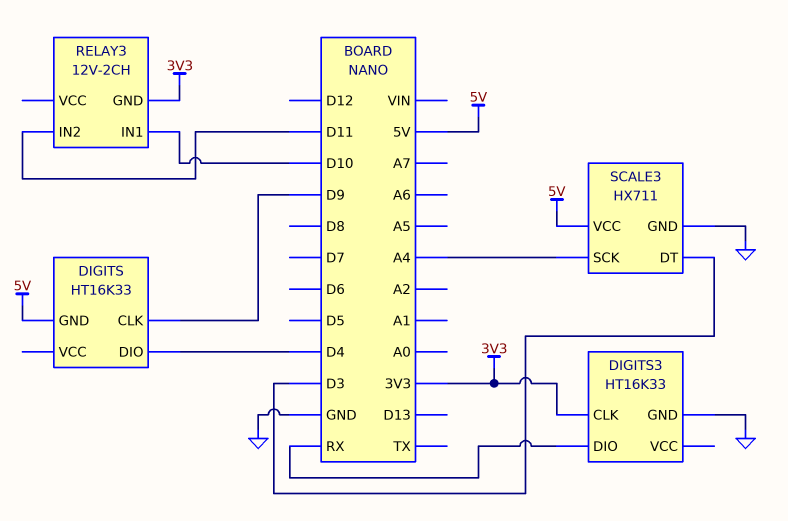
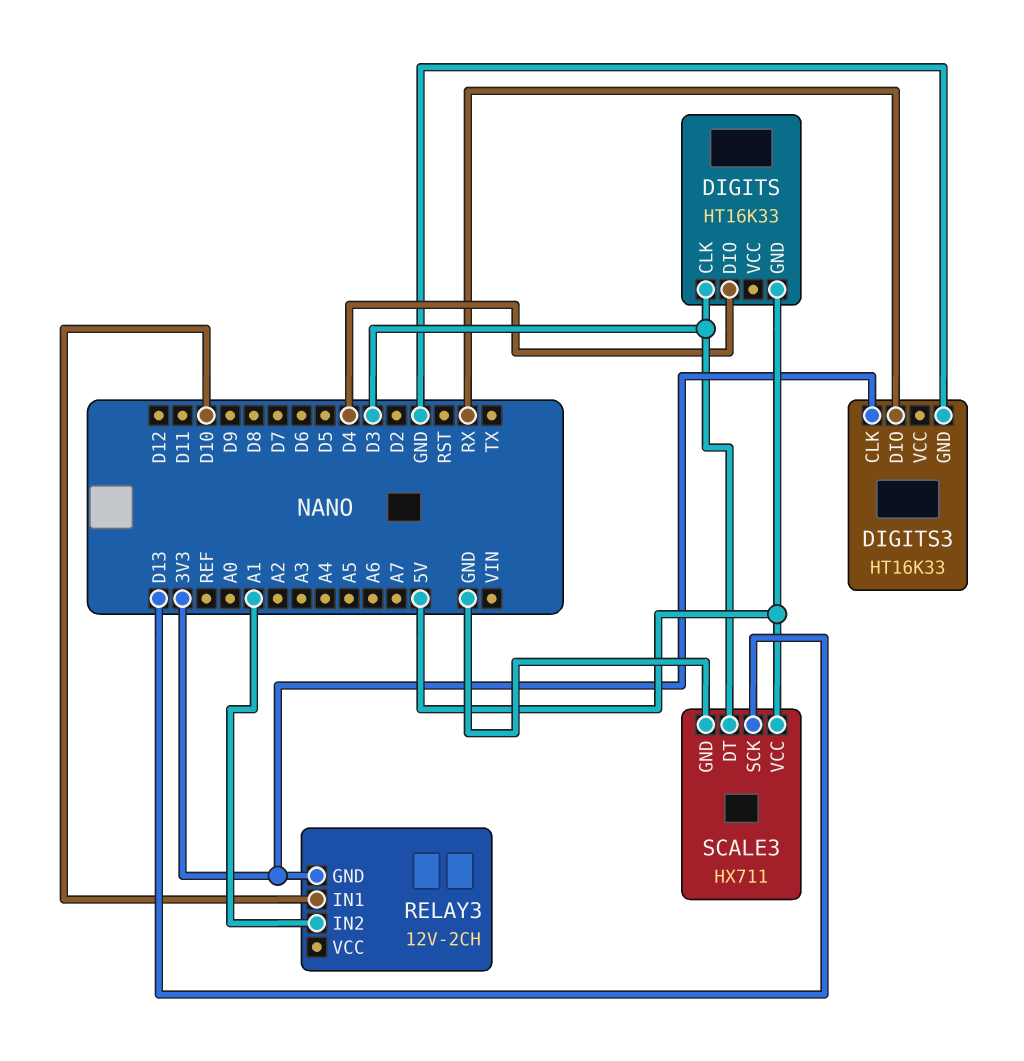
DIGITS pin CLK: D9 -> D3
RELAY3 pin IN2: D11 -> A1
SCALE3 pin SCK: A4 -> D13

